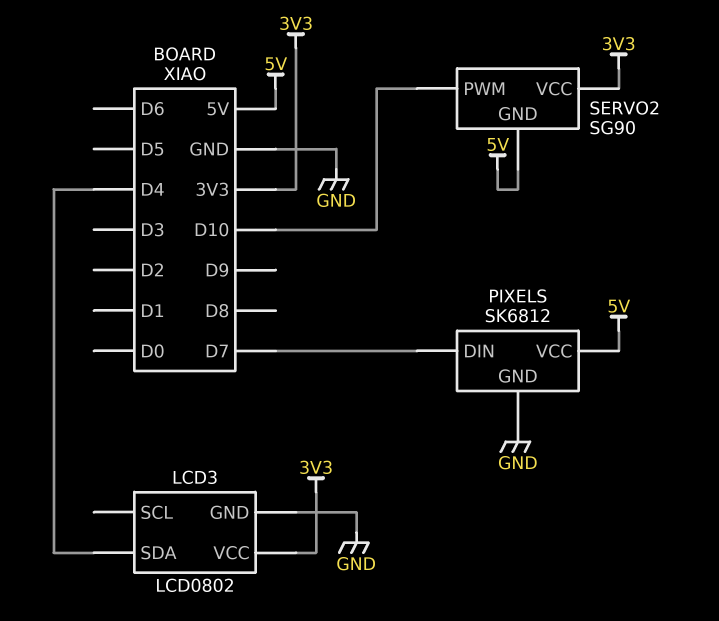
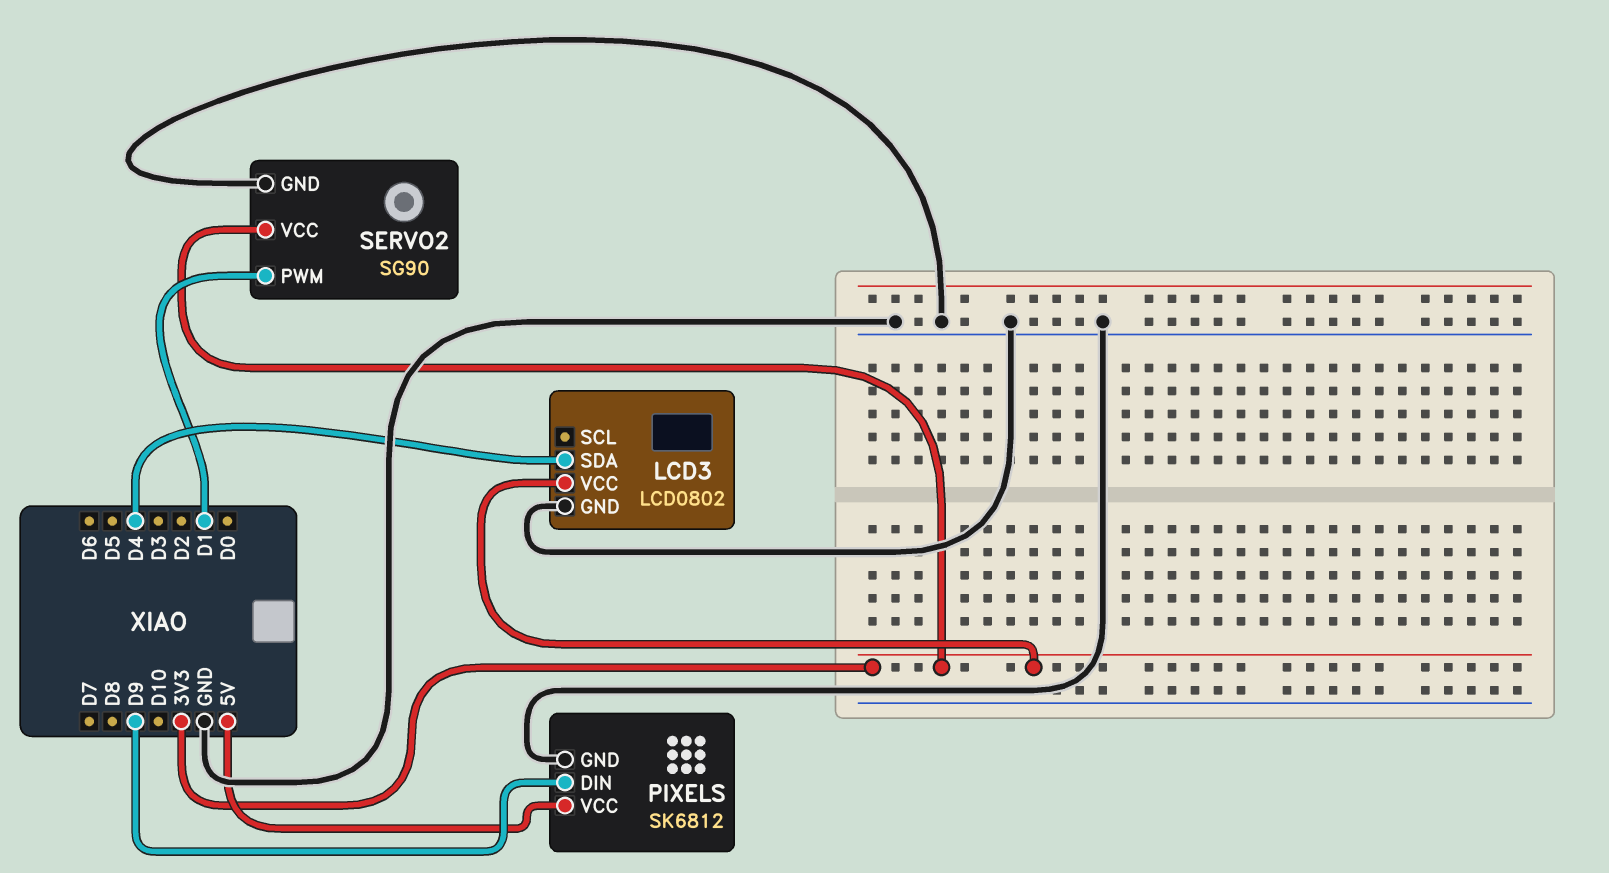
PIXELS pin DIN: D7 -> D9
SERVO2 pin GND: 5V -> GND
SERVO2 pin PWM: D10 -> D1

